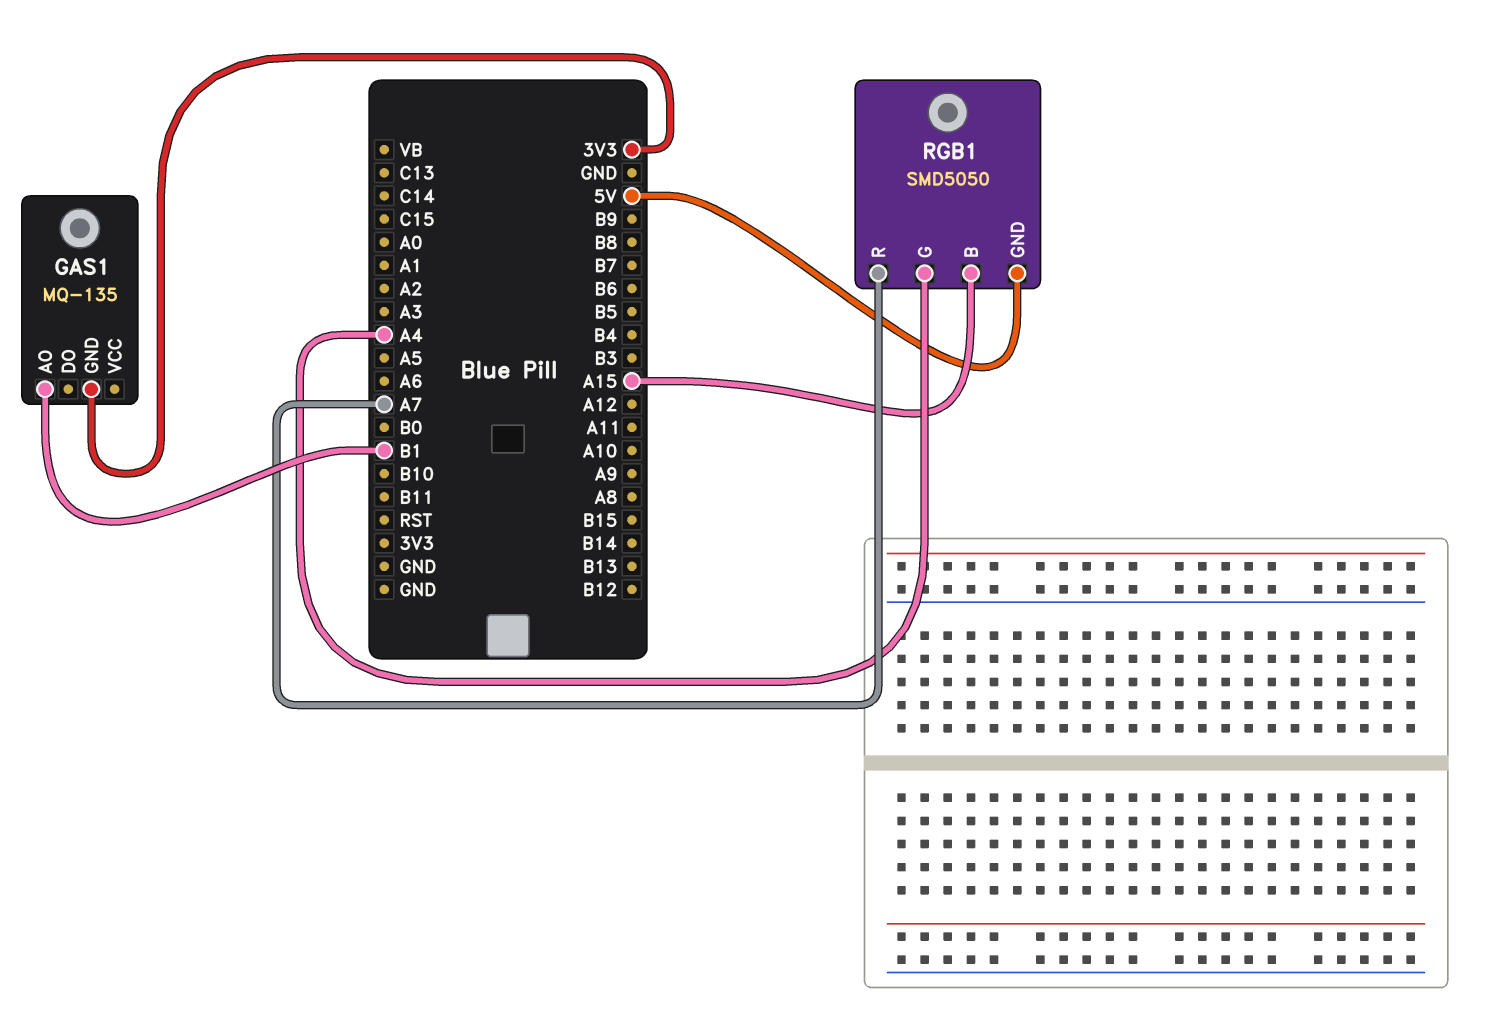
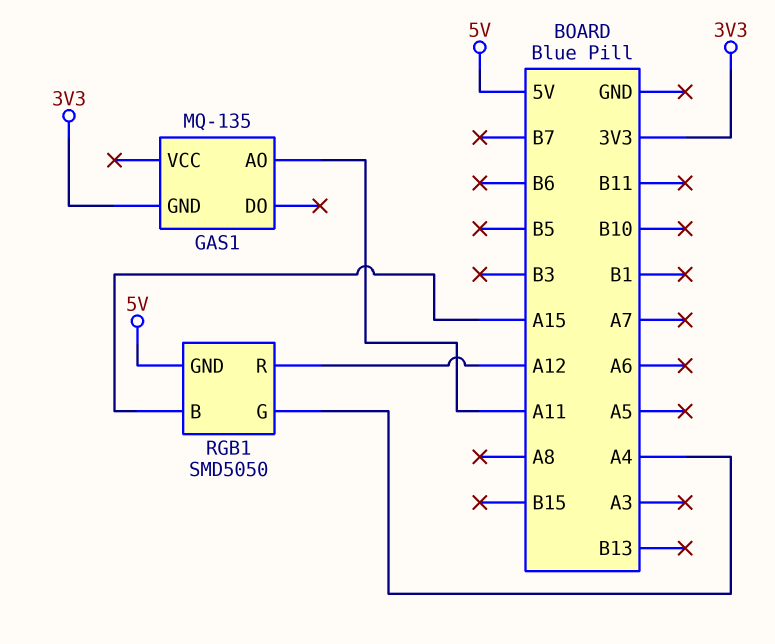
GAS1 pin AO: B1 -> A11
RGB1 pin R: A7 -> A12

